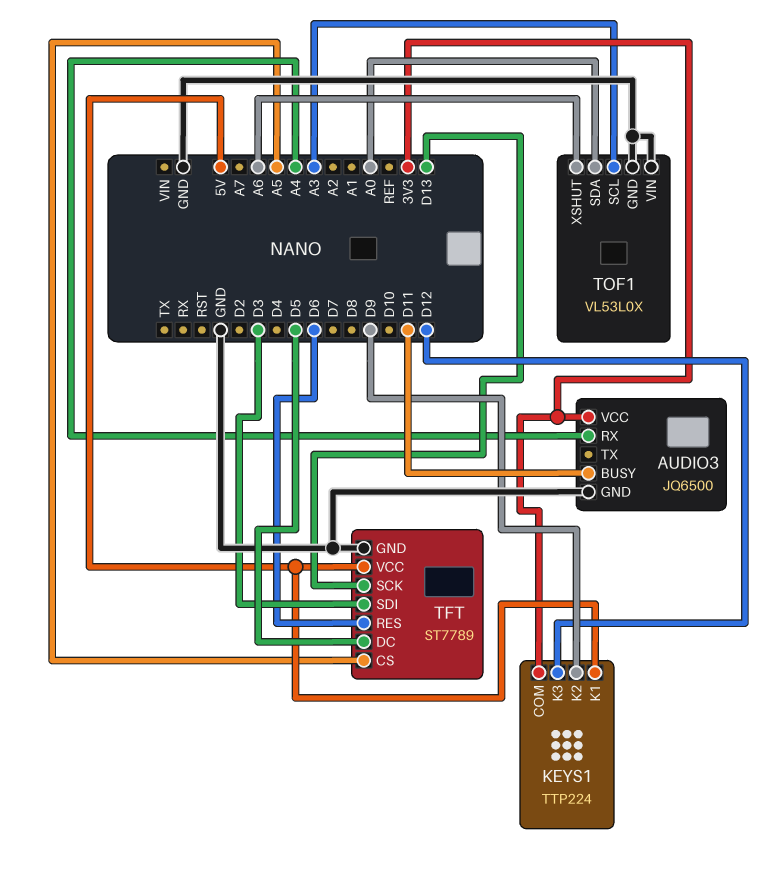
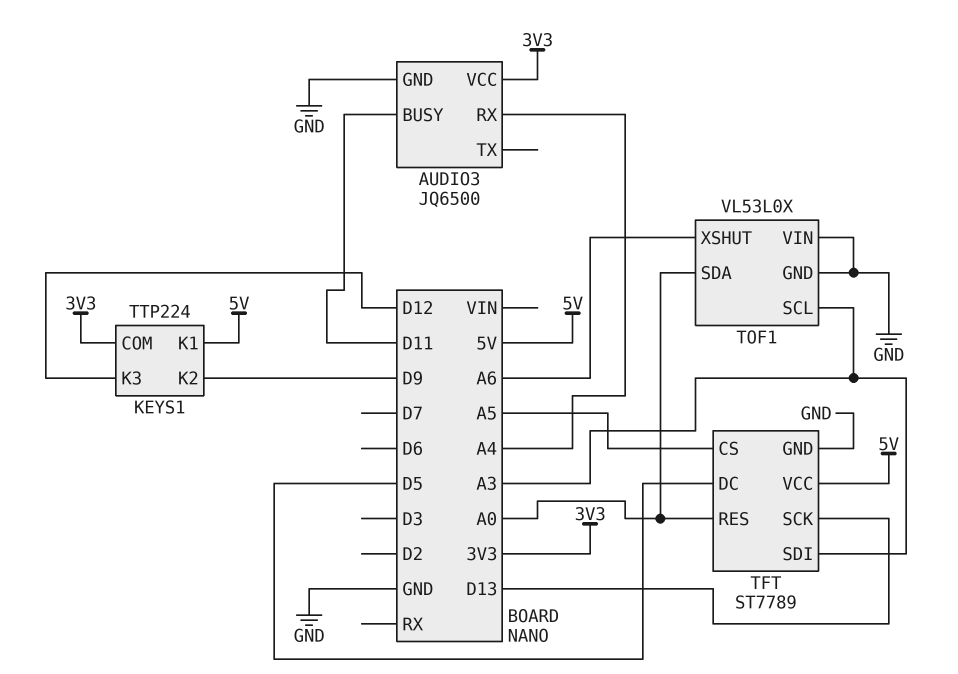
TFT pin RES: D6 -> A0
TFT pin SDI: D3 -> A3

